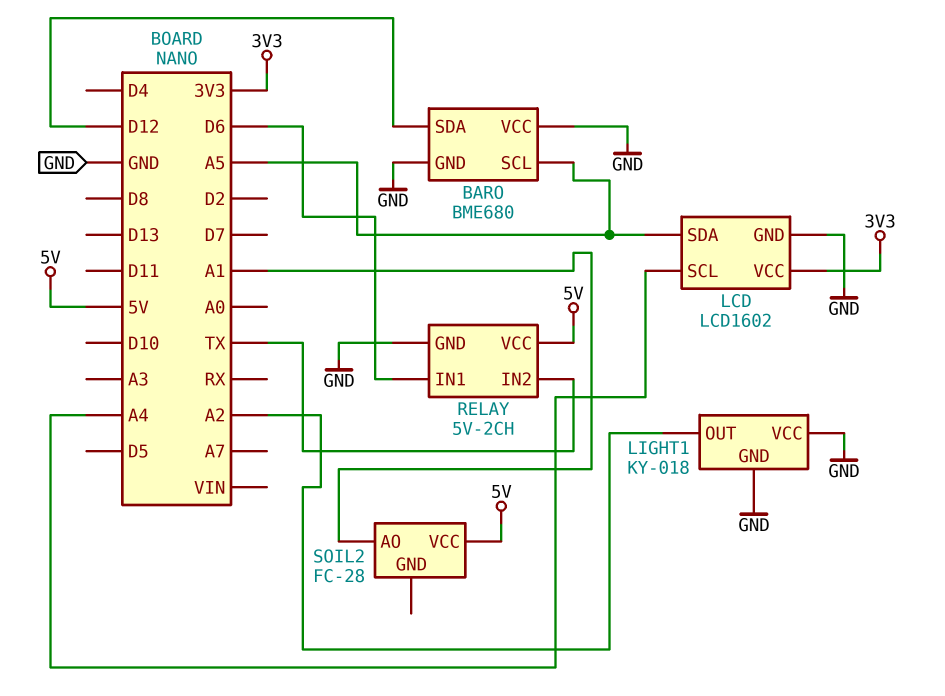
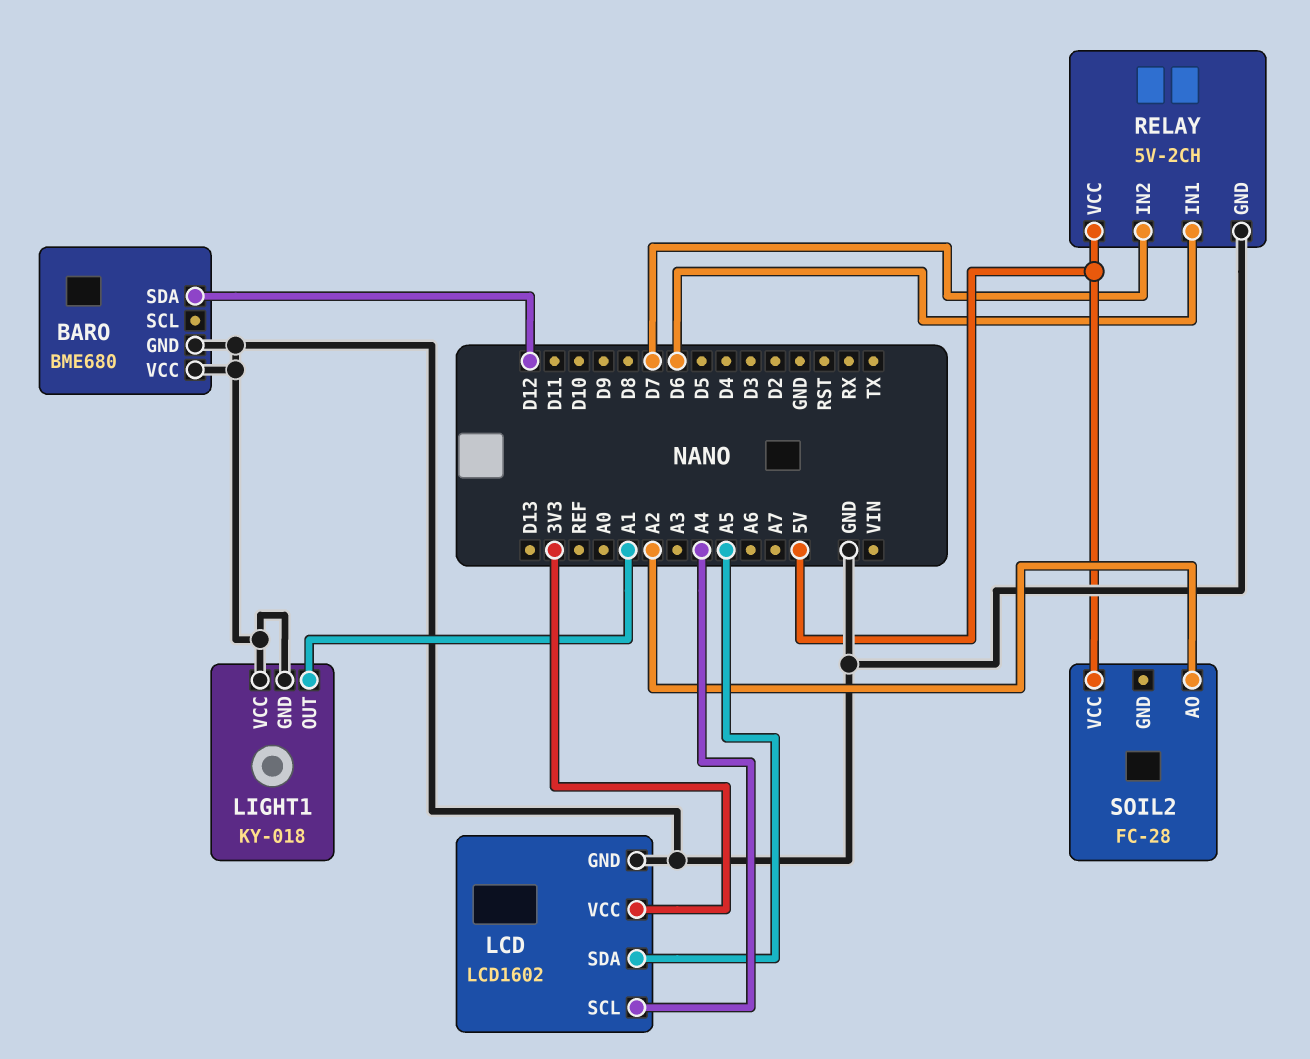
BARO pin SCL: A5 -> none
LIGHT1 pin OUT: A2 -> A1
RELAY pin IN2: TX -> D7
SOIL2 pin AO: A1 -> A2

